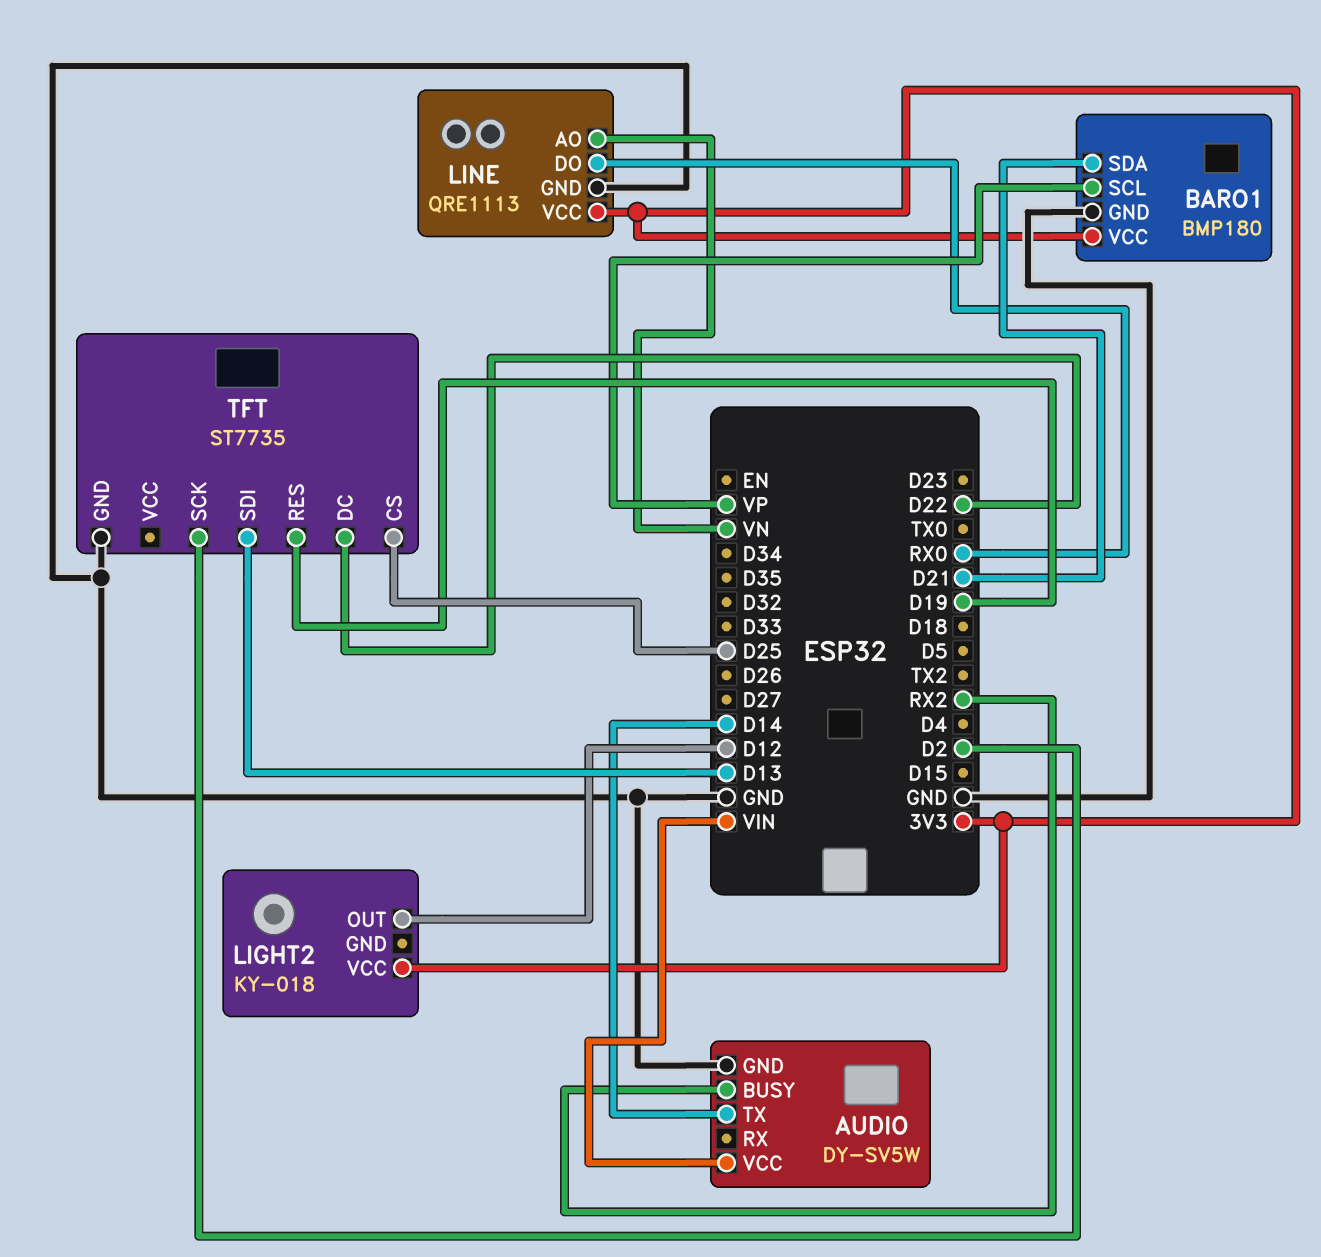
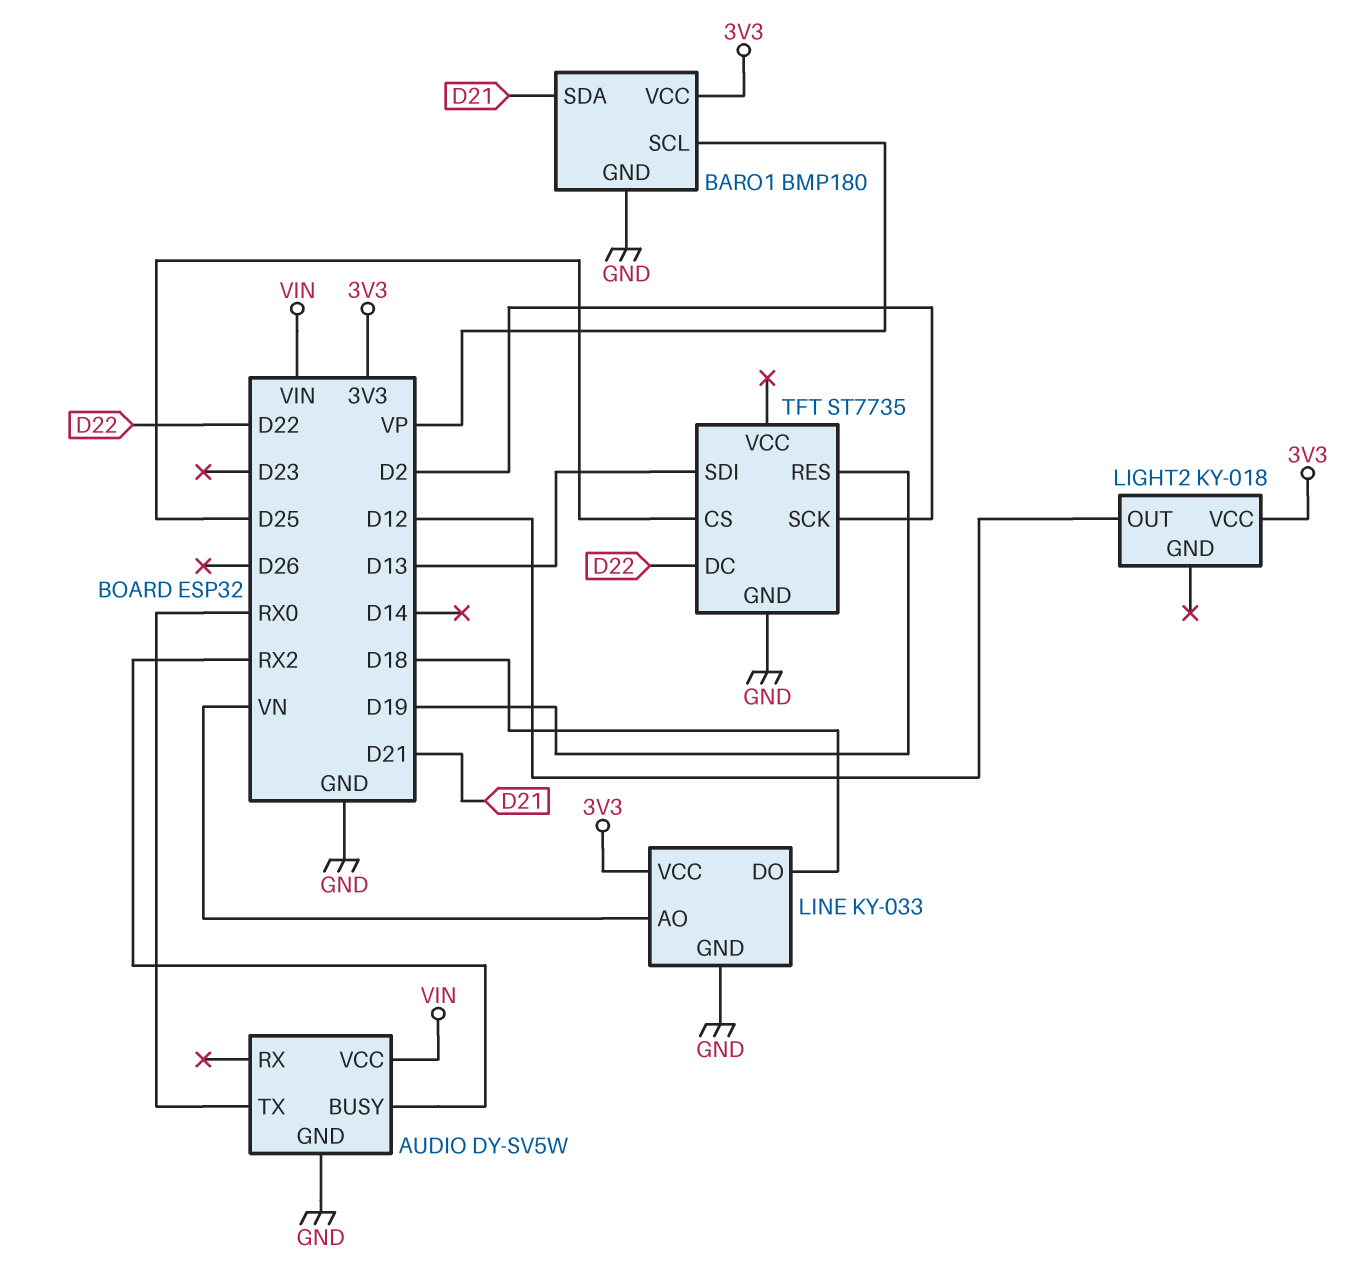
AUDIO pin TX: D14 -> RX0
LINE: QRE1113 -> KY-033
LINE pin DO: RX0 -> D18

